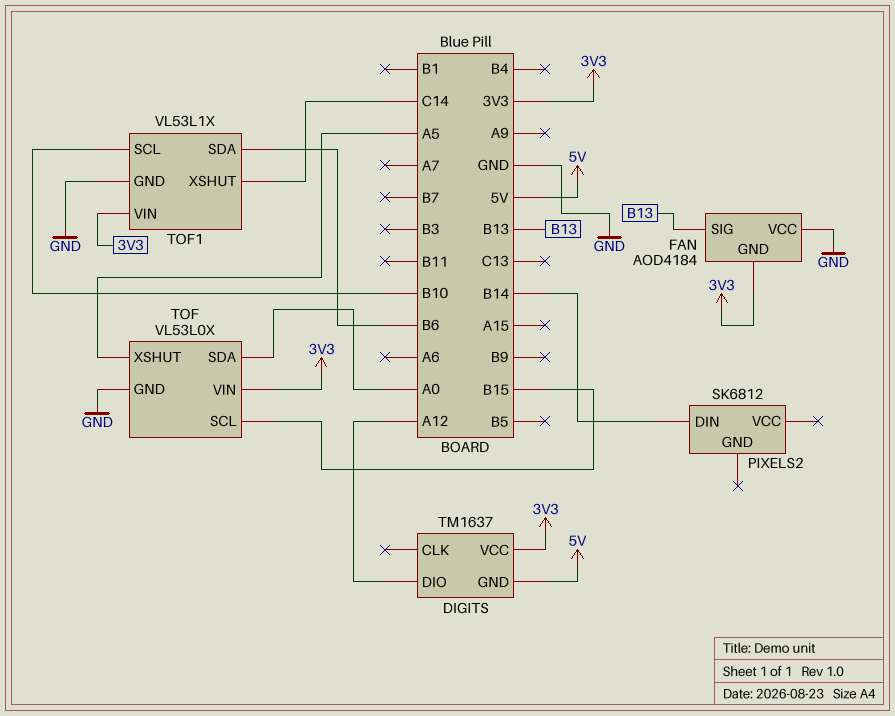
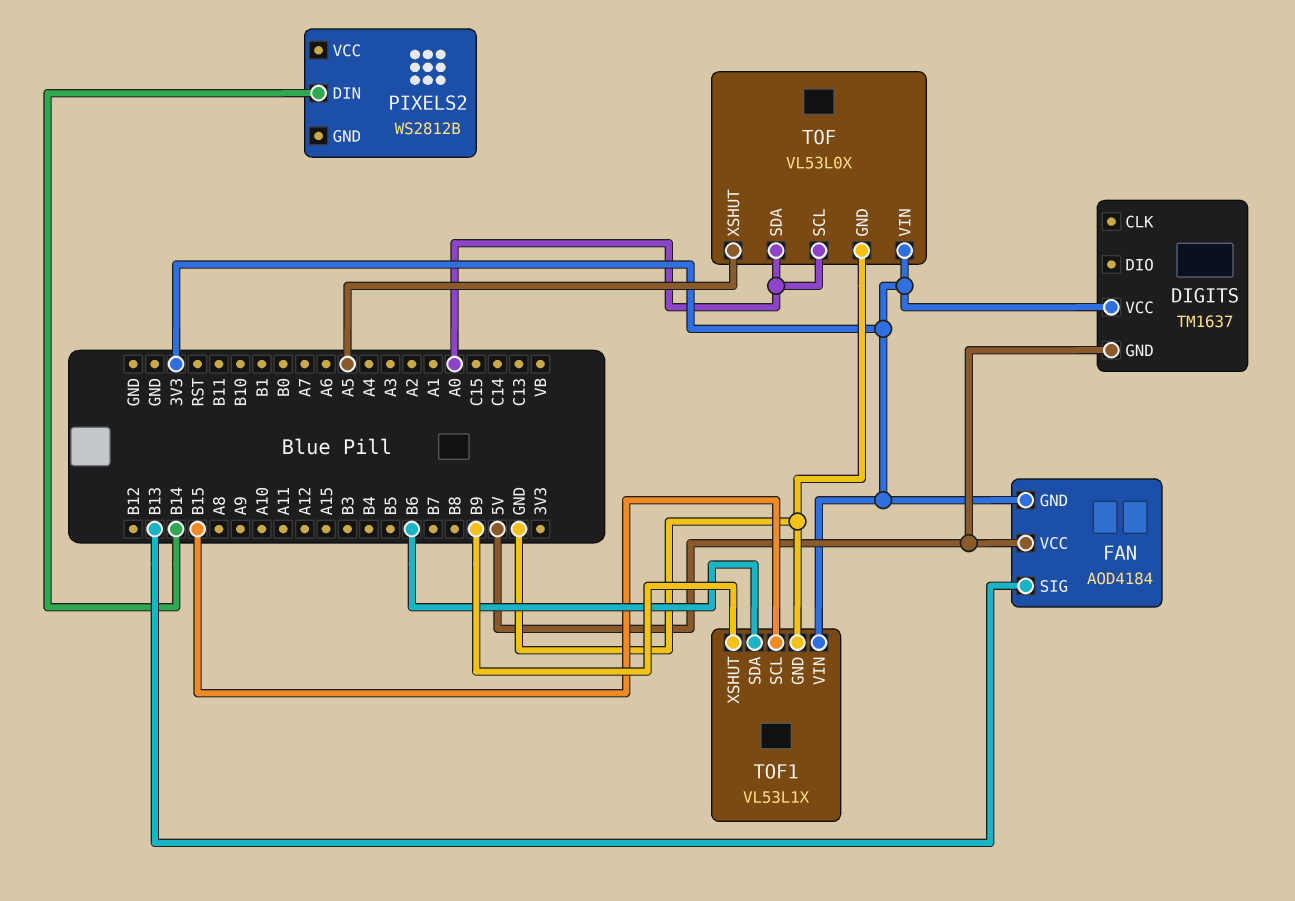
DIGITS pin DIO: A12 -> none
FAN pin VCC: GND -> 5V
PIXELS2: SK6812 -> WS2812B
TOF pin SCL: B15 -> A0
TOF1 pin SCL: B10 -> B15
TOF1 pin XSHUT: C14 -> B9

